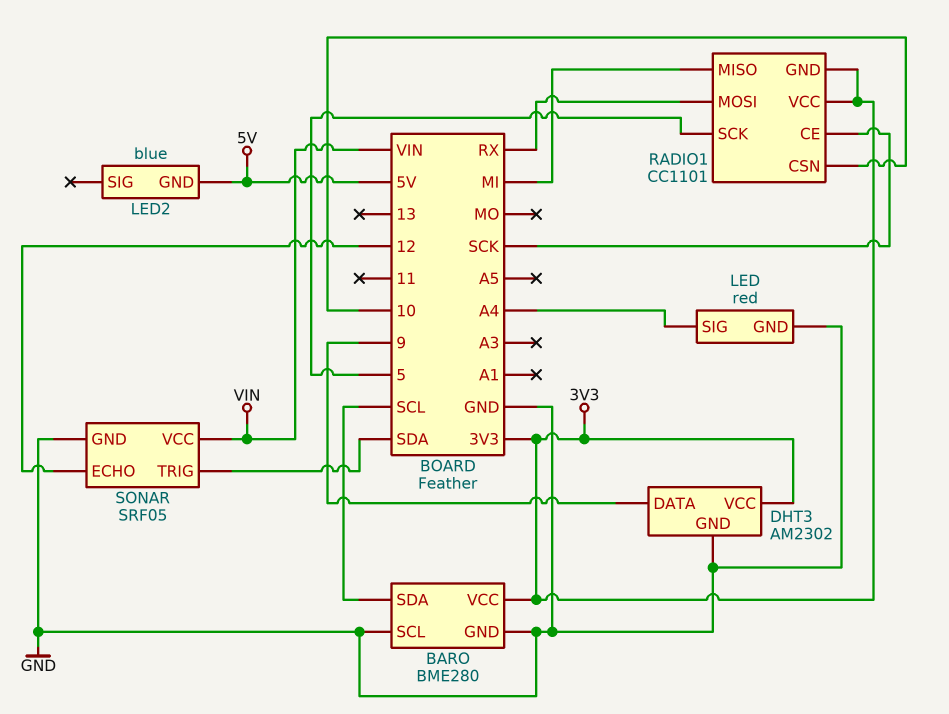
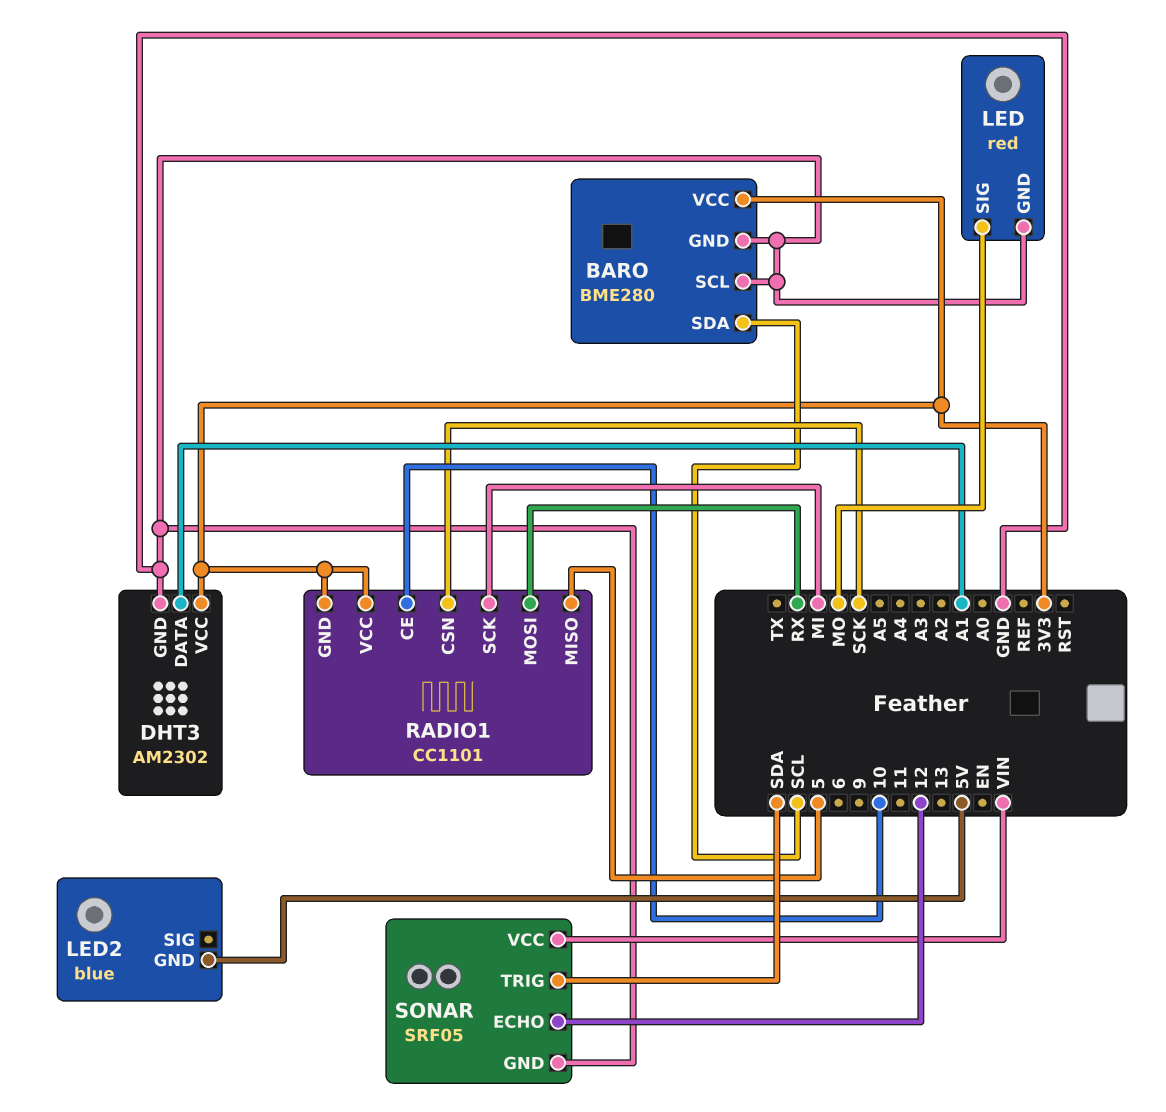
DHT3 pin DATA: 9 -> A1
LED pin SIG: A4 -> MO
RADIO1 pin CE: SCK -> 10
RADIO1 pin CSN: 10 -> SCK
RADIO1 pin MISO: MI -> 5
RADIO1 pin SCK: 5 -> MI

